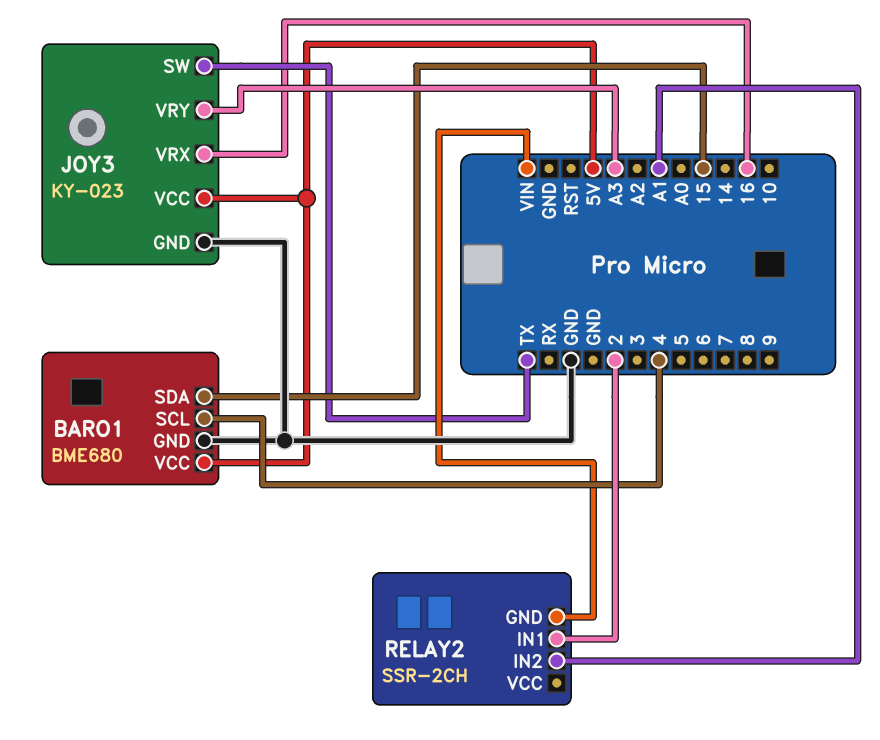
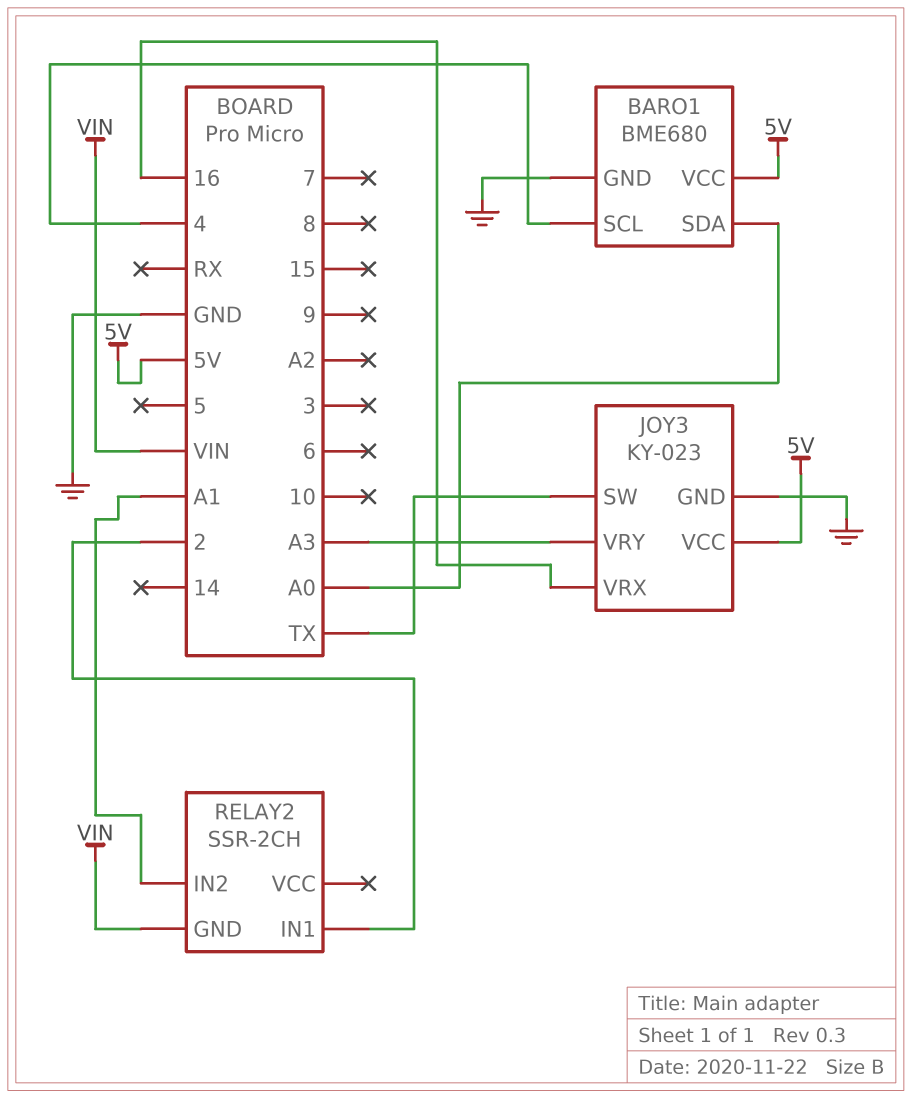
BARO1 pin SDA: 15 -> A0

